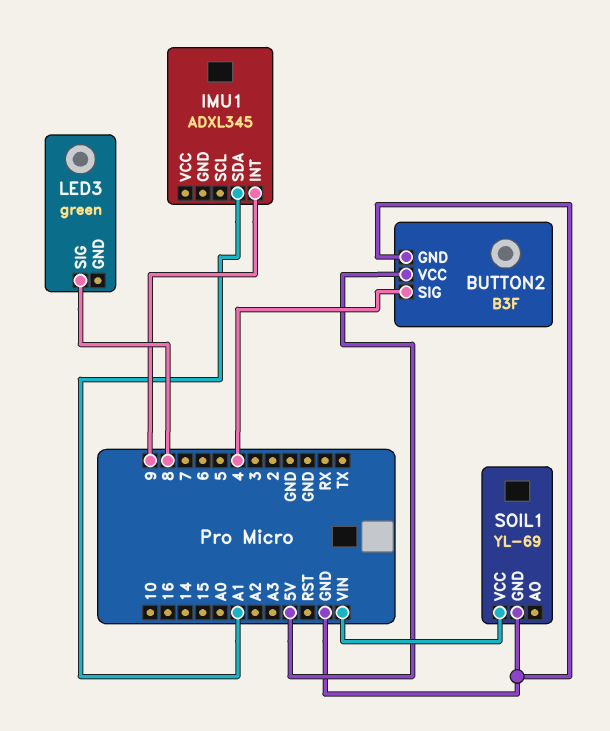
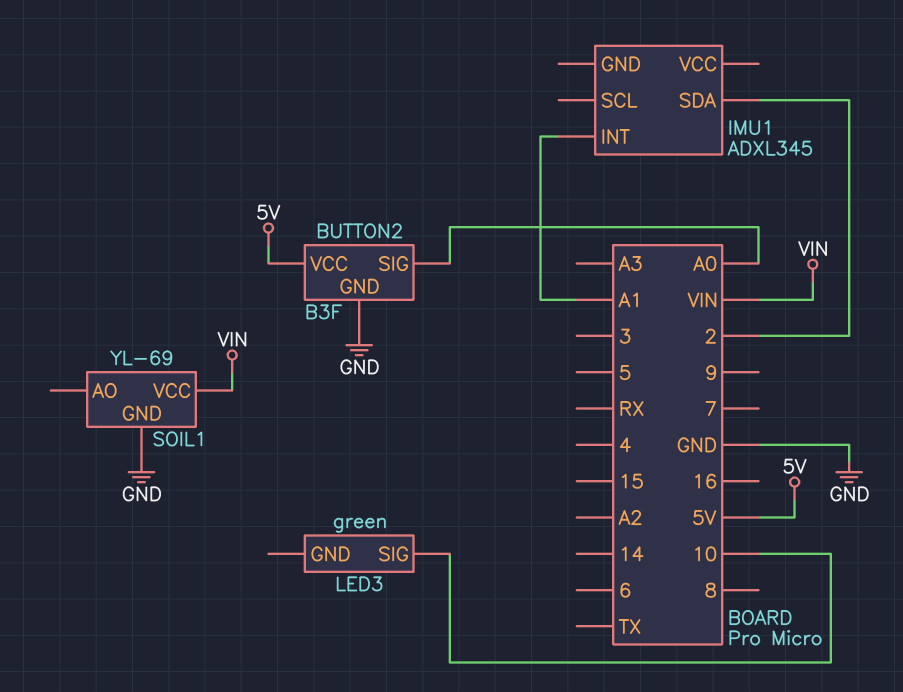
BUTTON2 pin SIG: 4 -> A0
IMU1 pin INT: 9 -> A1
IMU1 pin SDA: A1 -> 2
LED3 pin SIG: 8 -> 10

